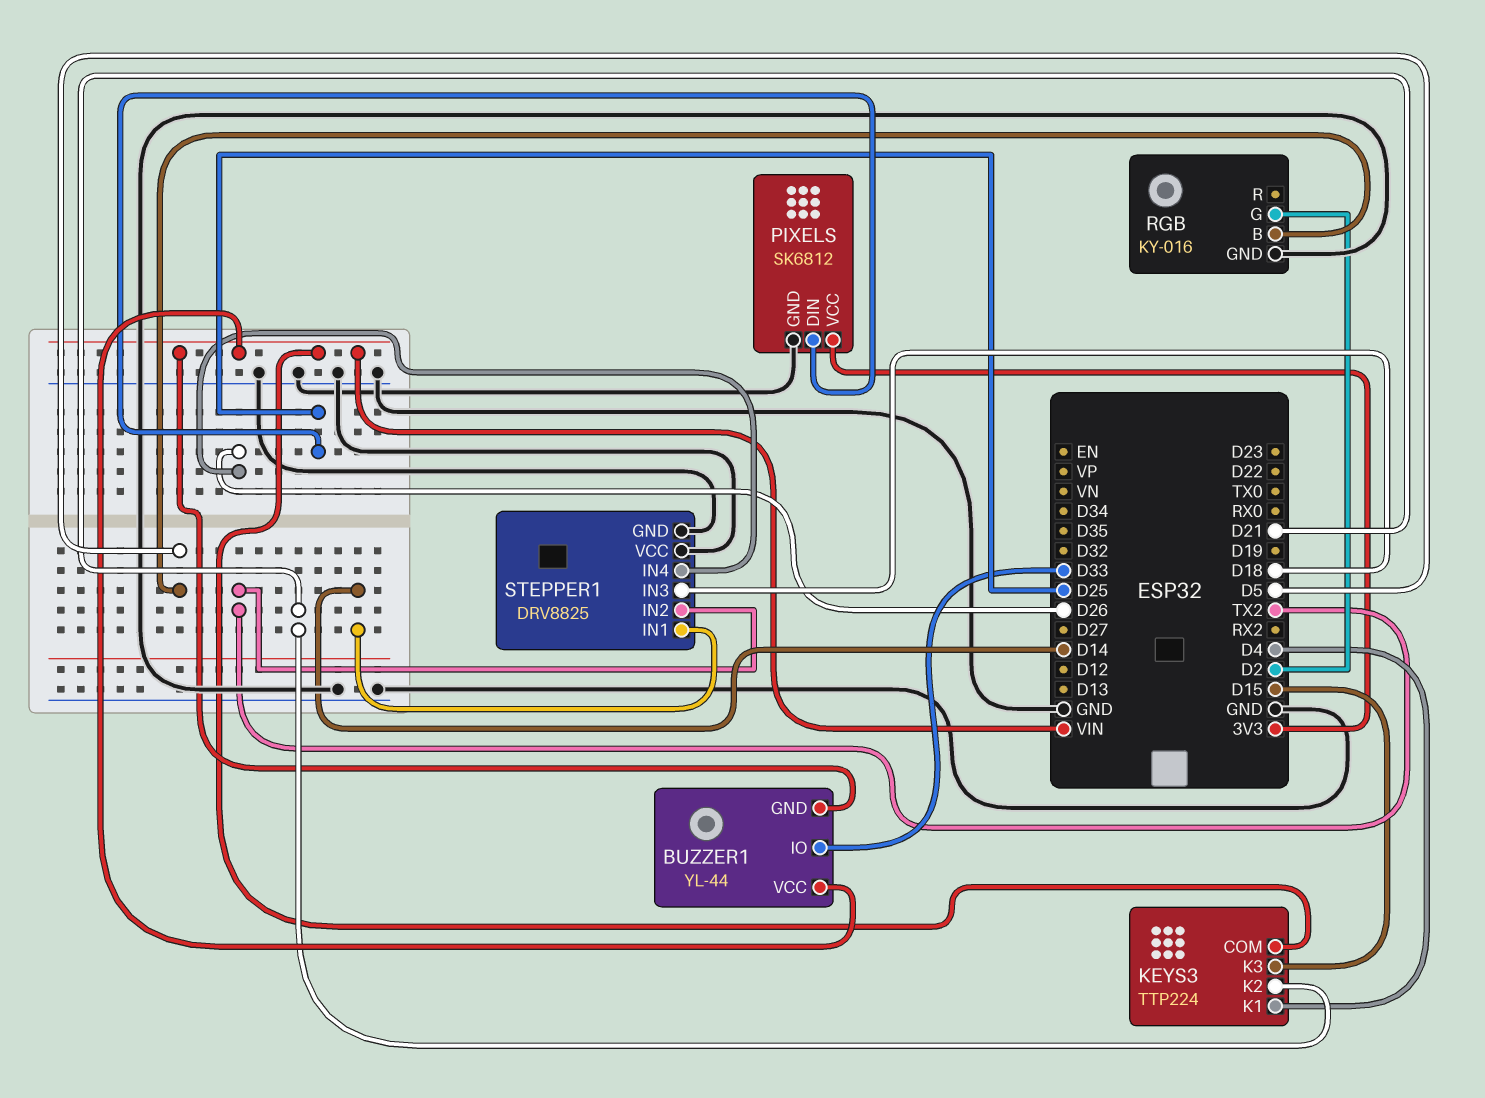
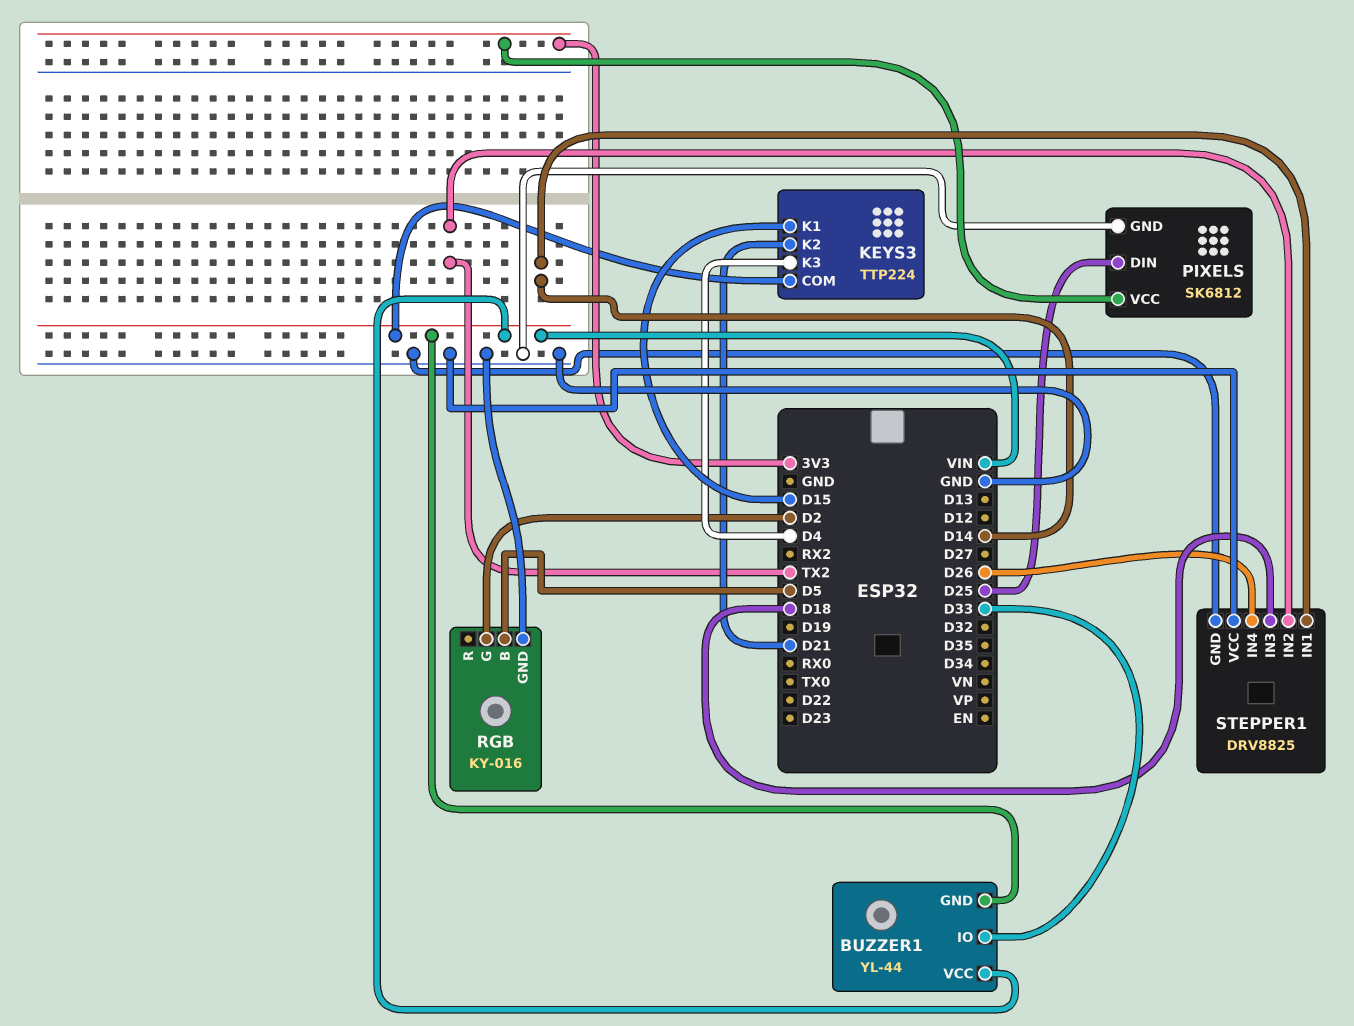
KEYS3 pin K1: D4 -> D15
KEYS3 pin K3: D15 -> D4

